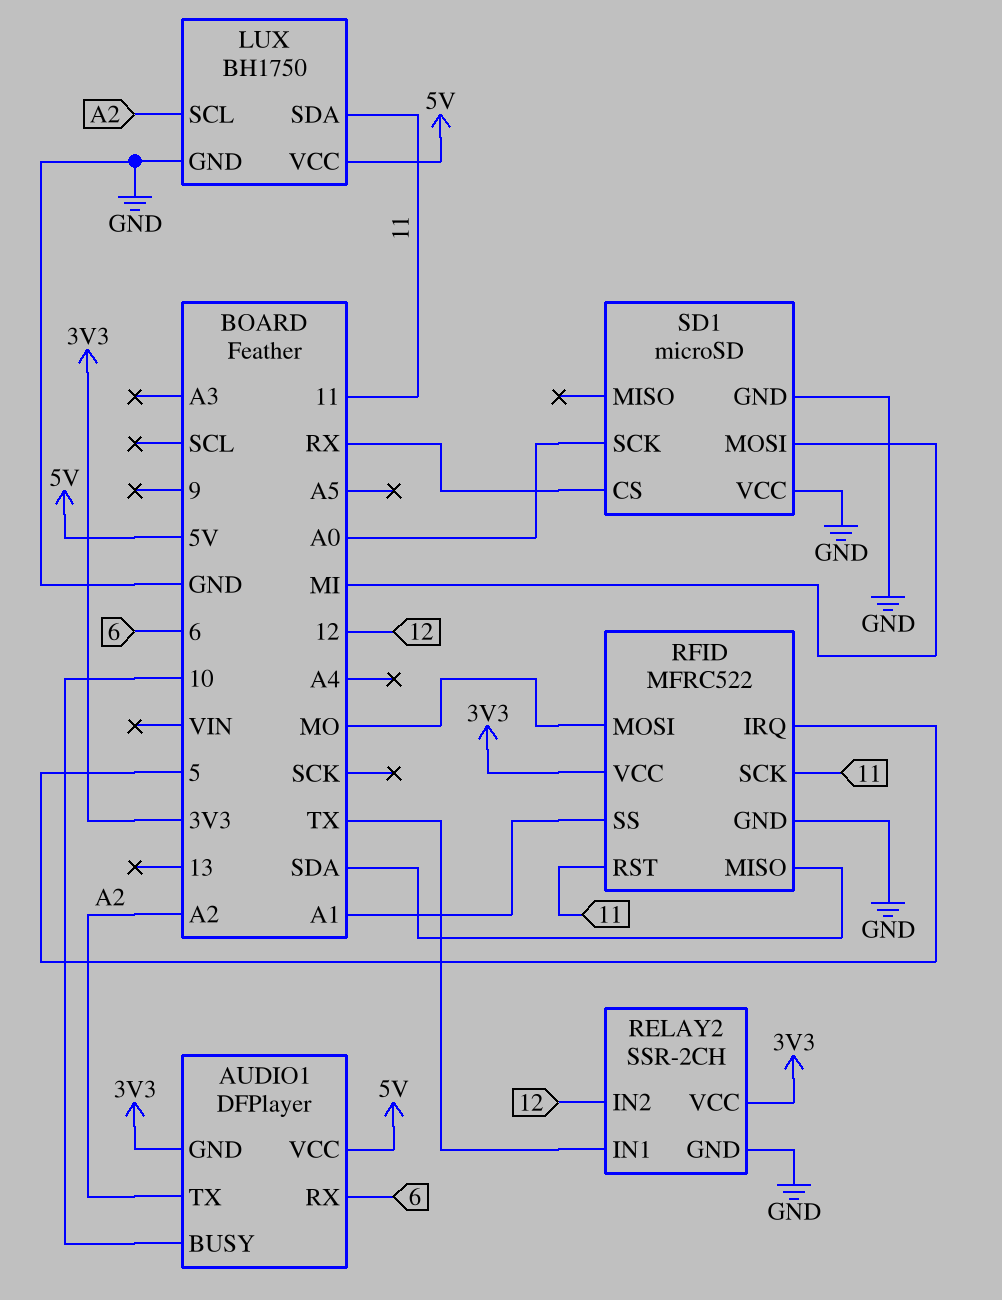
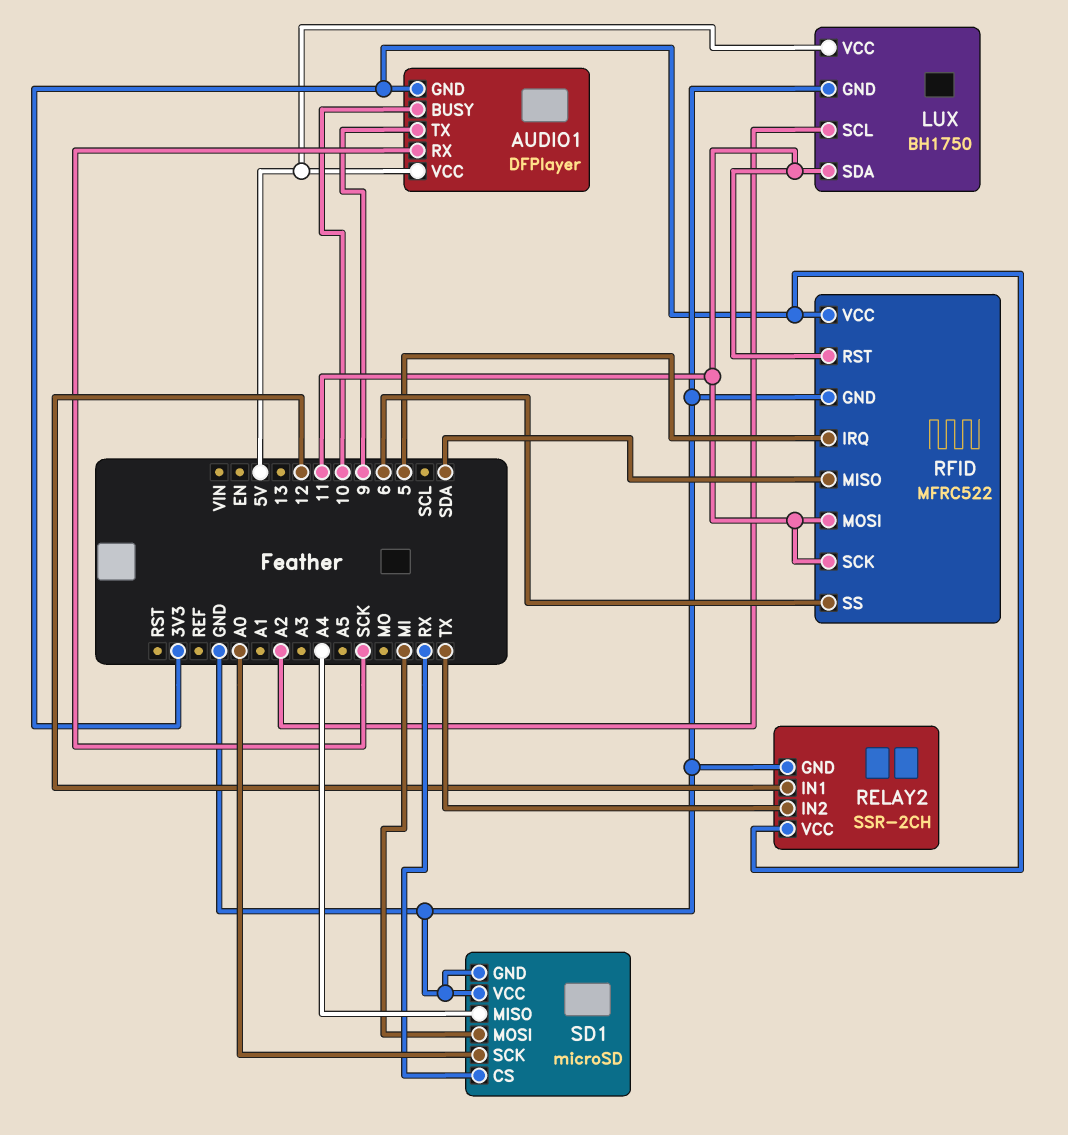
AUDIO1 pin RX: 6 -> SCK
AUDIO1 pin TX: A2 -> 9
RELAY2 pin IN1: TX -> 12
RELAY2 pin IN2: 12 -> TX
RFID pin MOSI: MO -> 11
RFID pin SS: A1 -> 6
SD1 pin MISO: none -> A4

